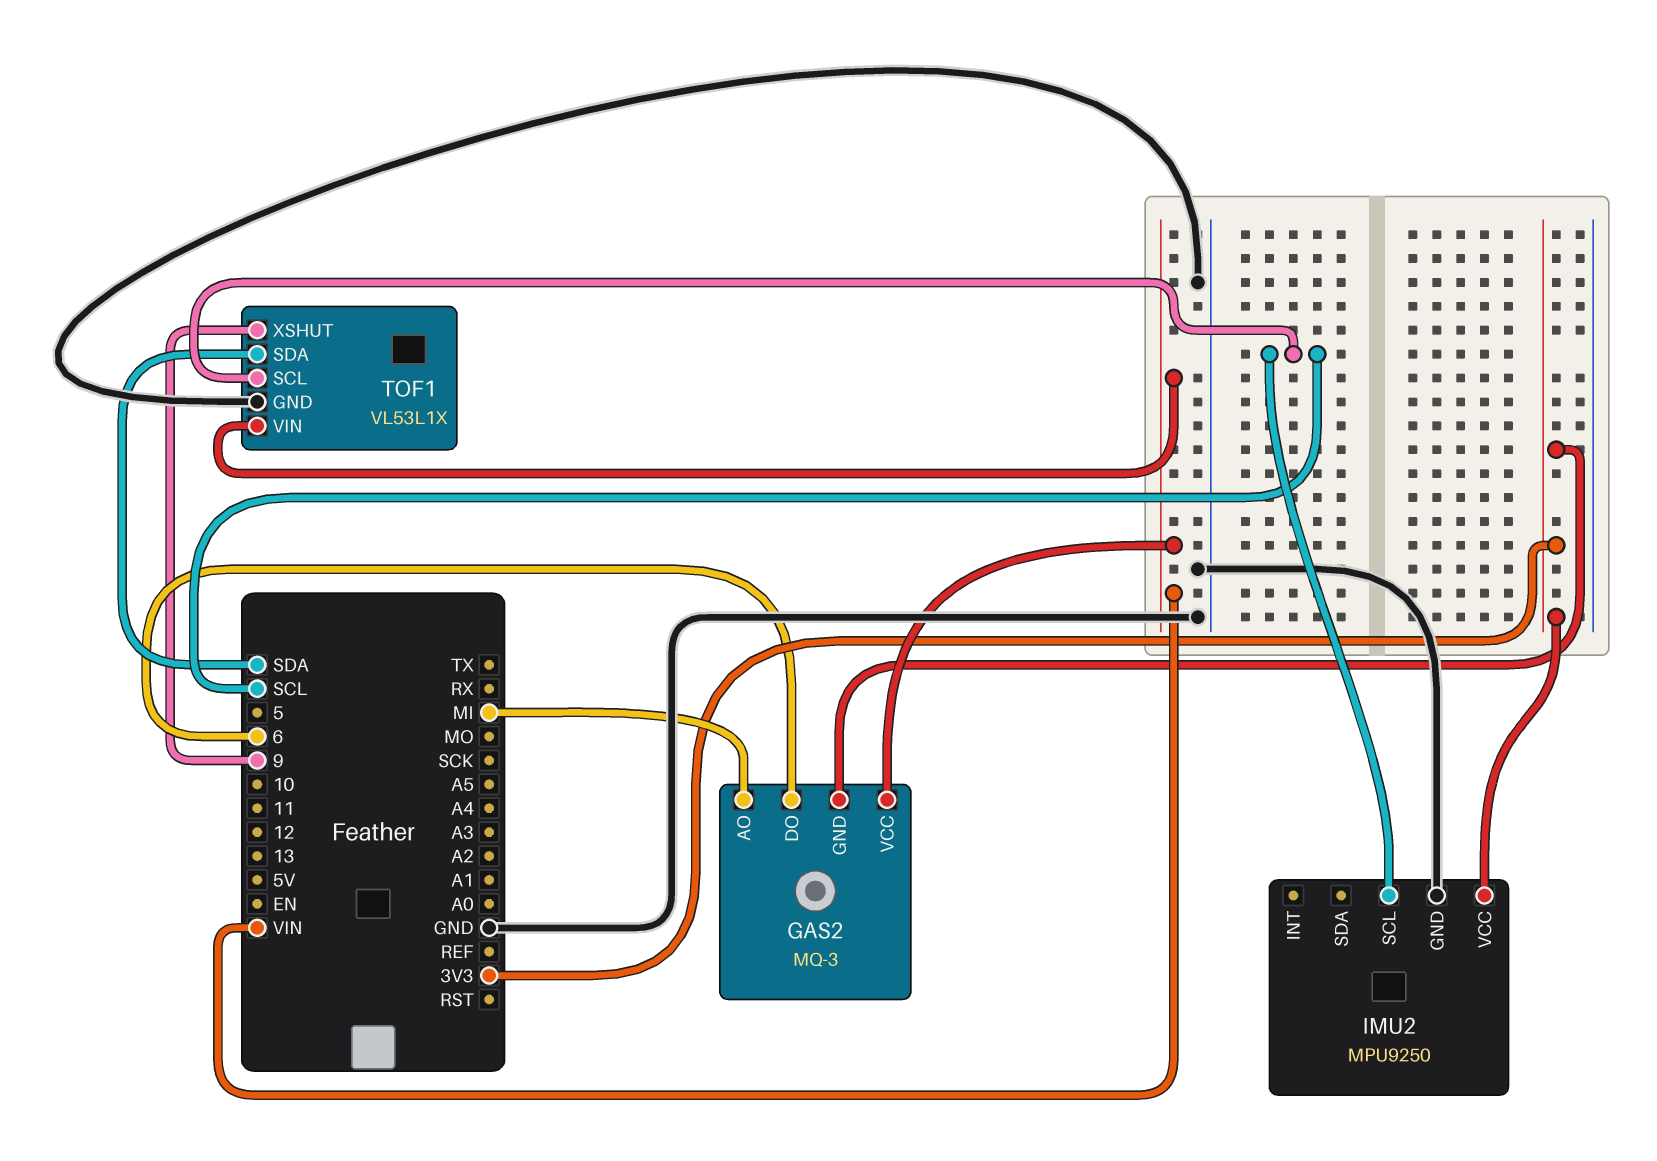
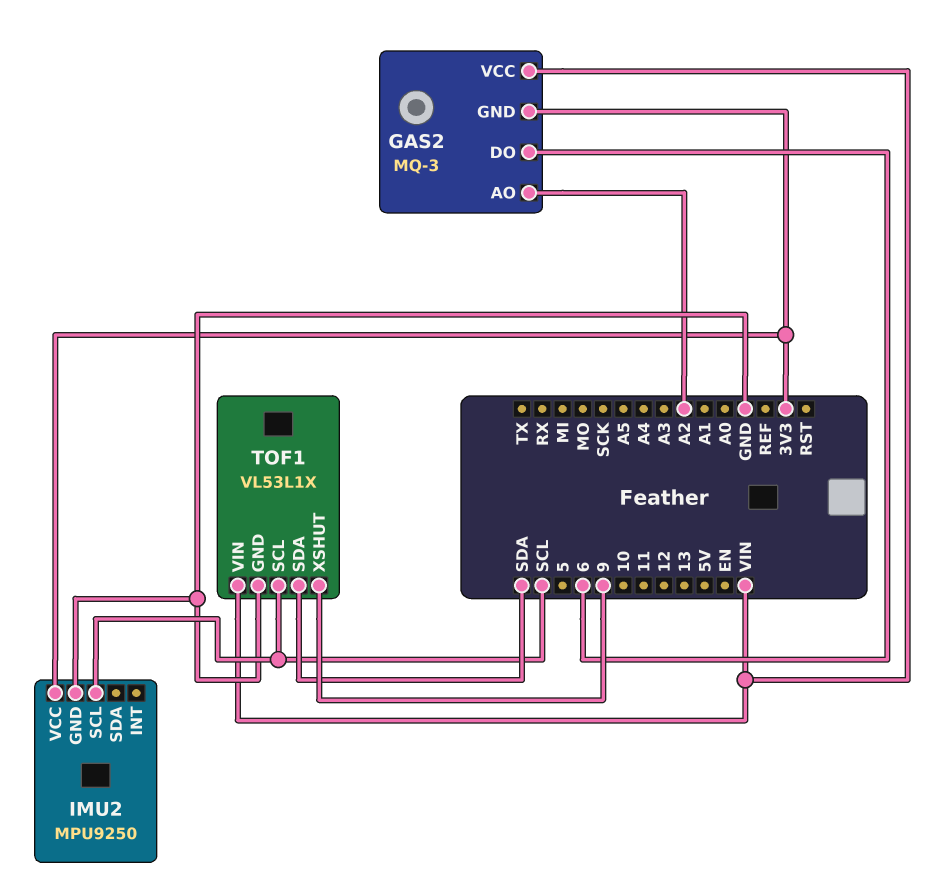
GAS2 pin AO: MI -> A2

